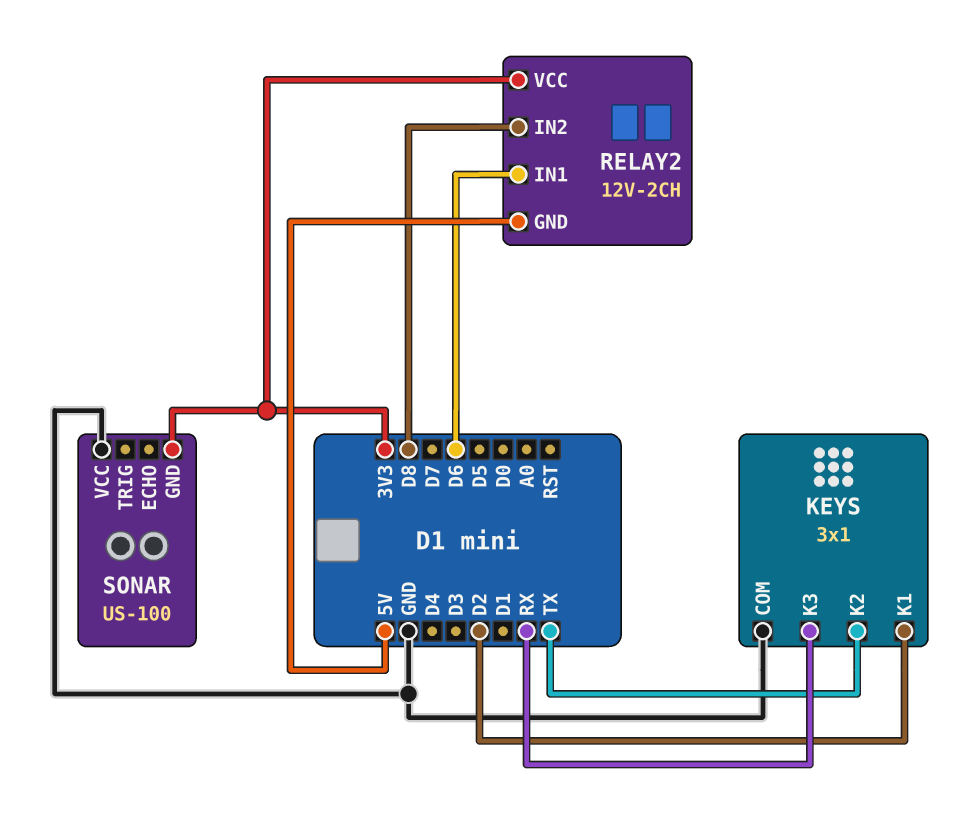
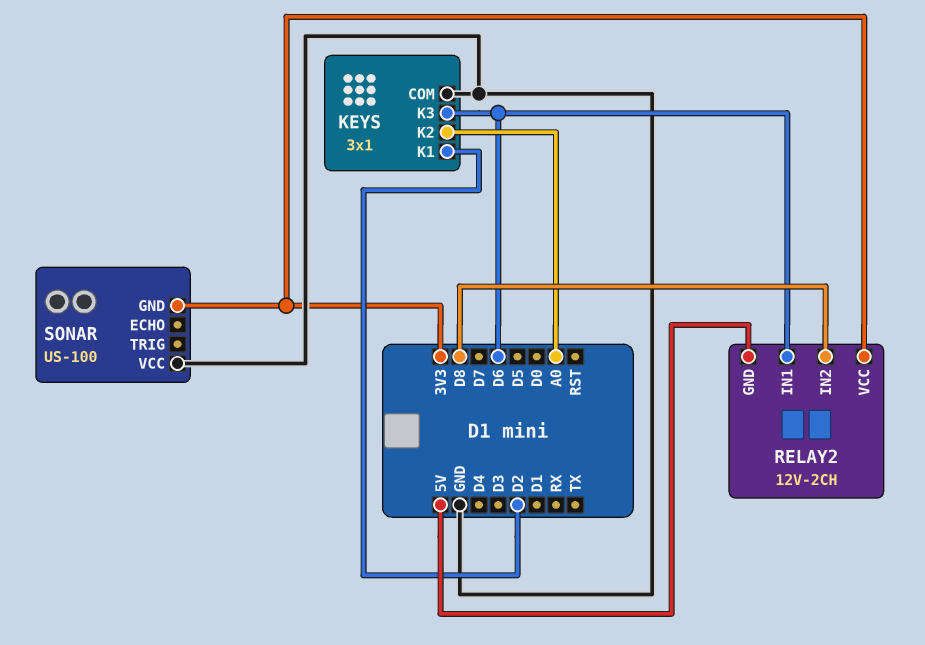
KEYS pin K2: TX -> A0
KEYS pin K3: RX -> D6

